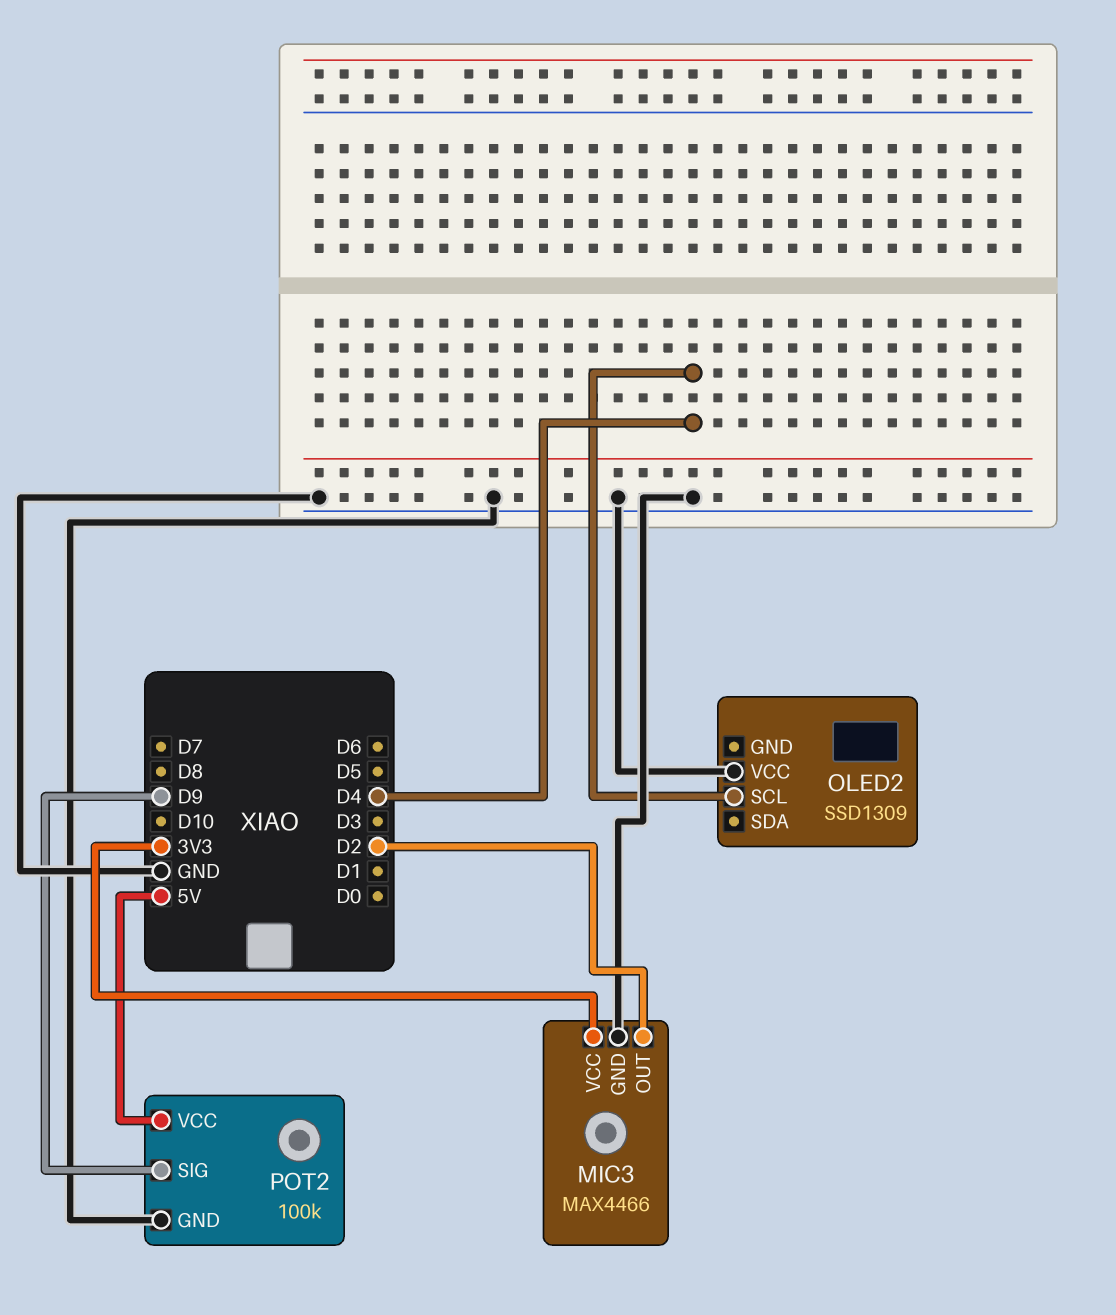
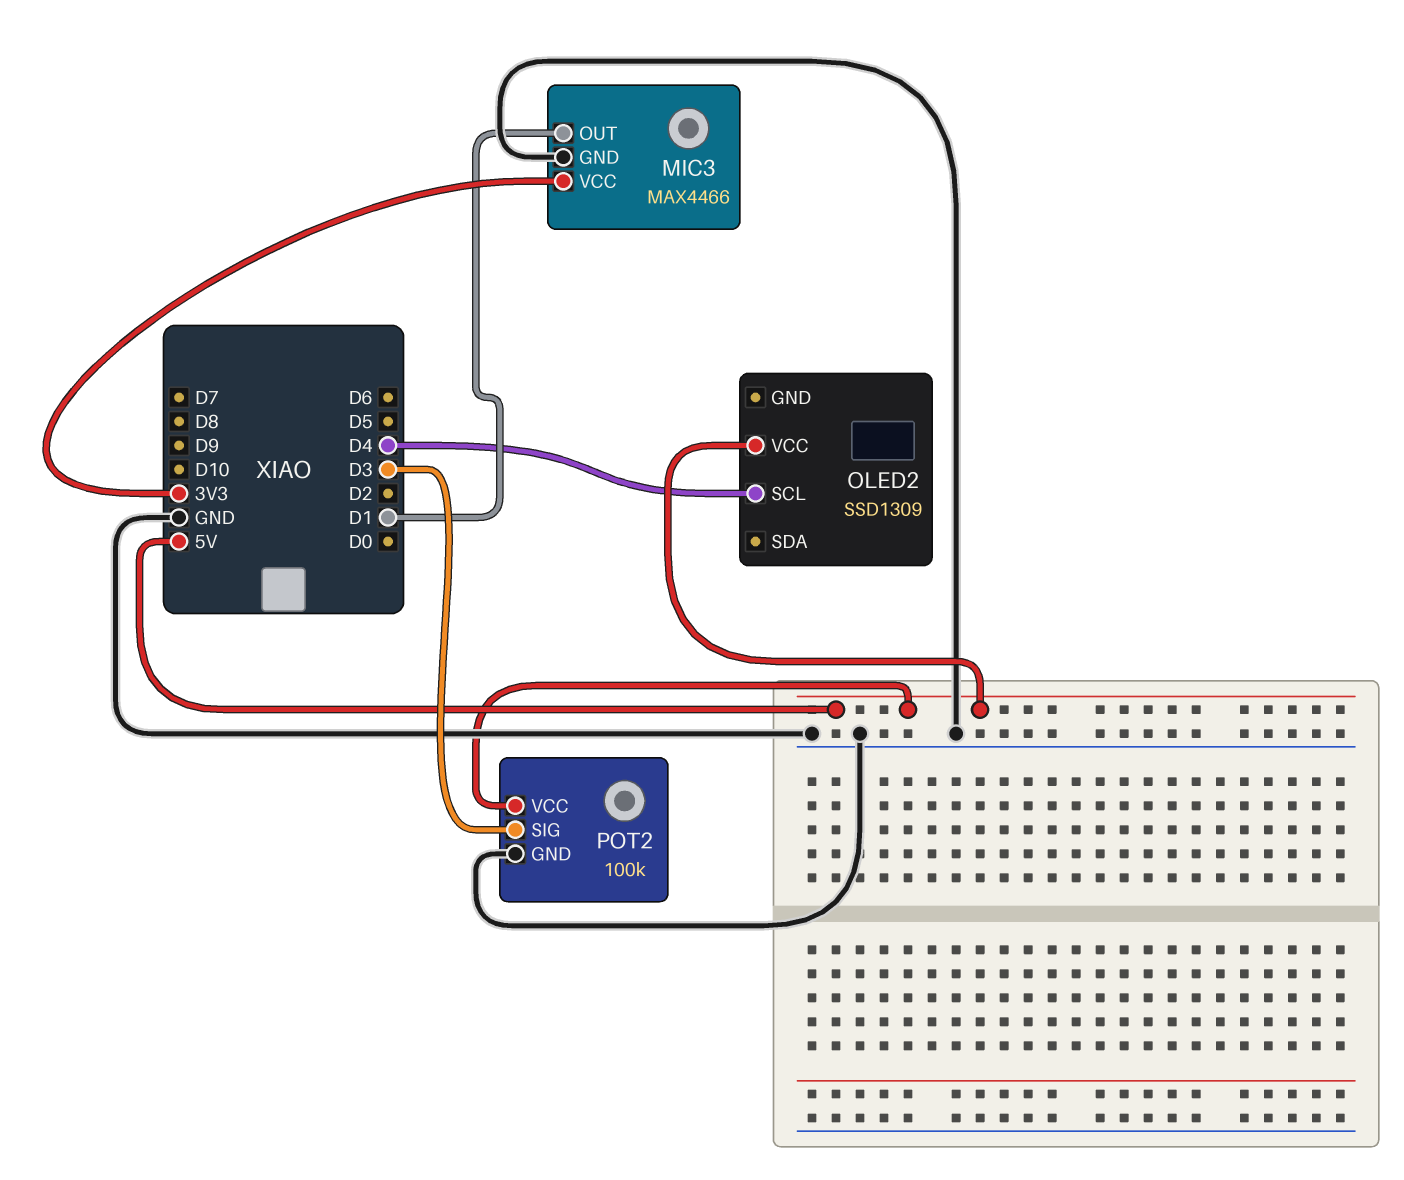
MIC3 pin OUT: D2 -> D1
OLED2 pin VCC: GND -> 5V
POT2 pin SIG: D9 -> D3

